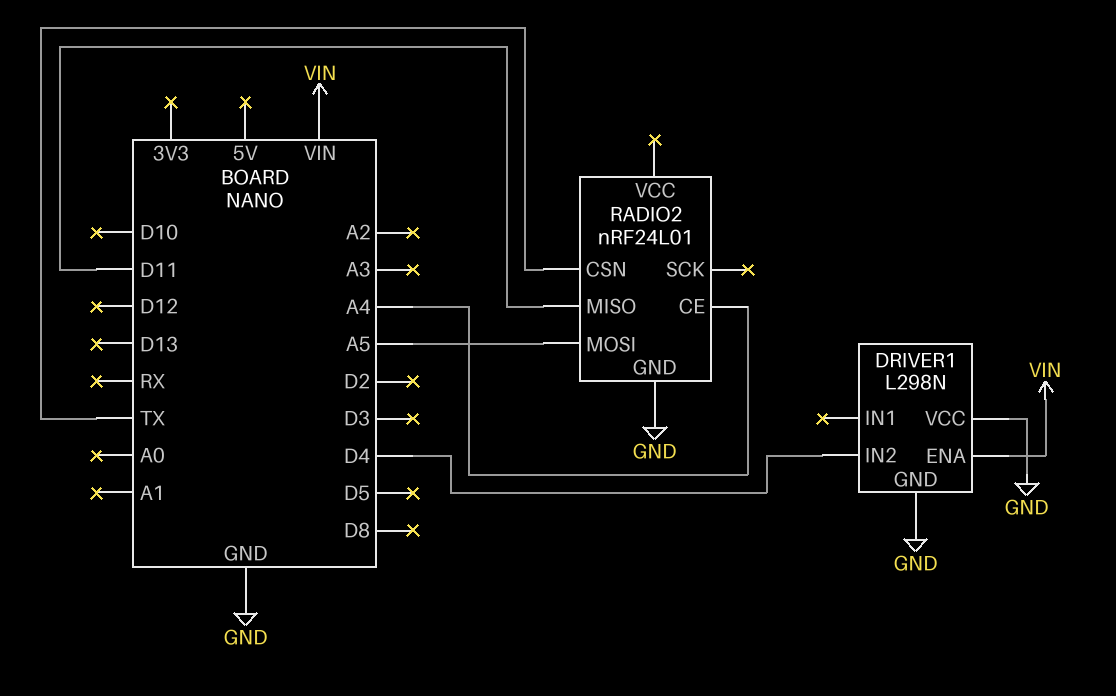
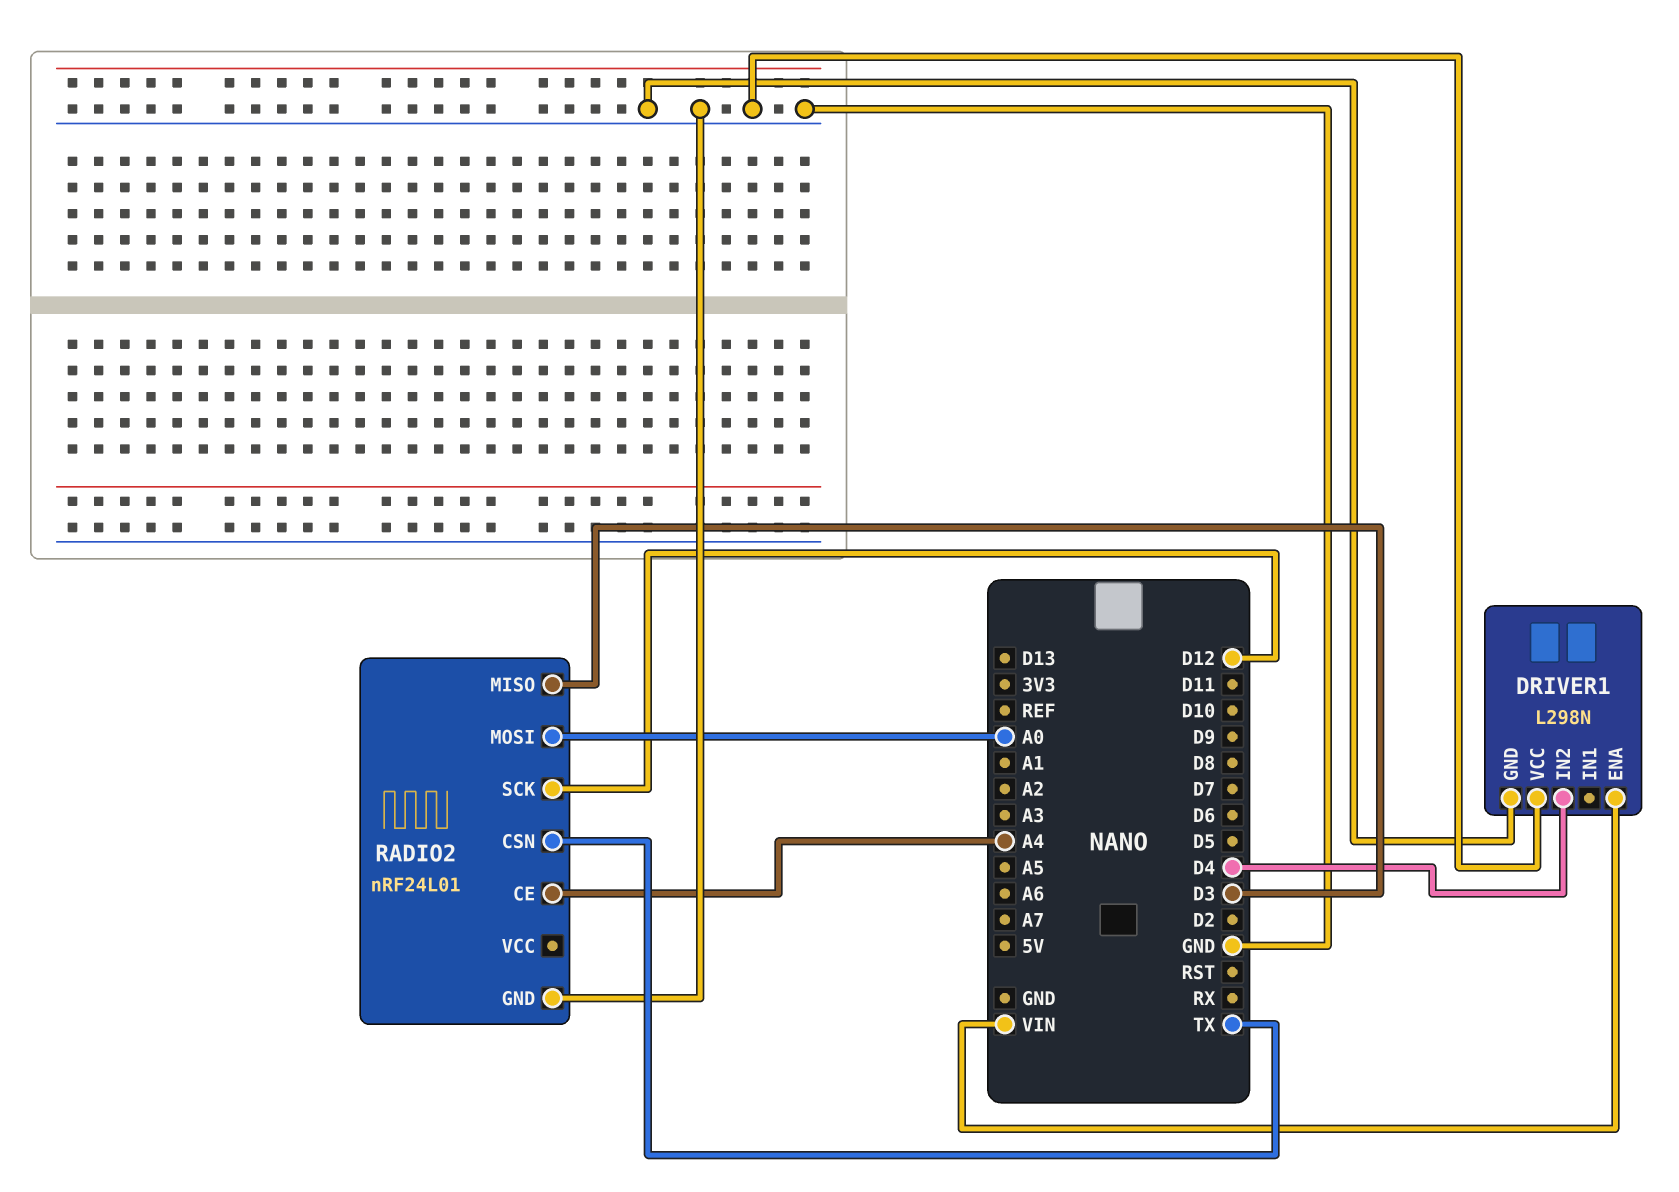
RADIO2 pin MISO: D11 -> D3
RADIO2 pin MOSI: A5 -> A0
RADIO2 pin SCK: none -> D12

